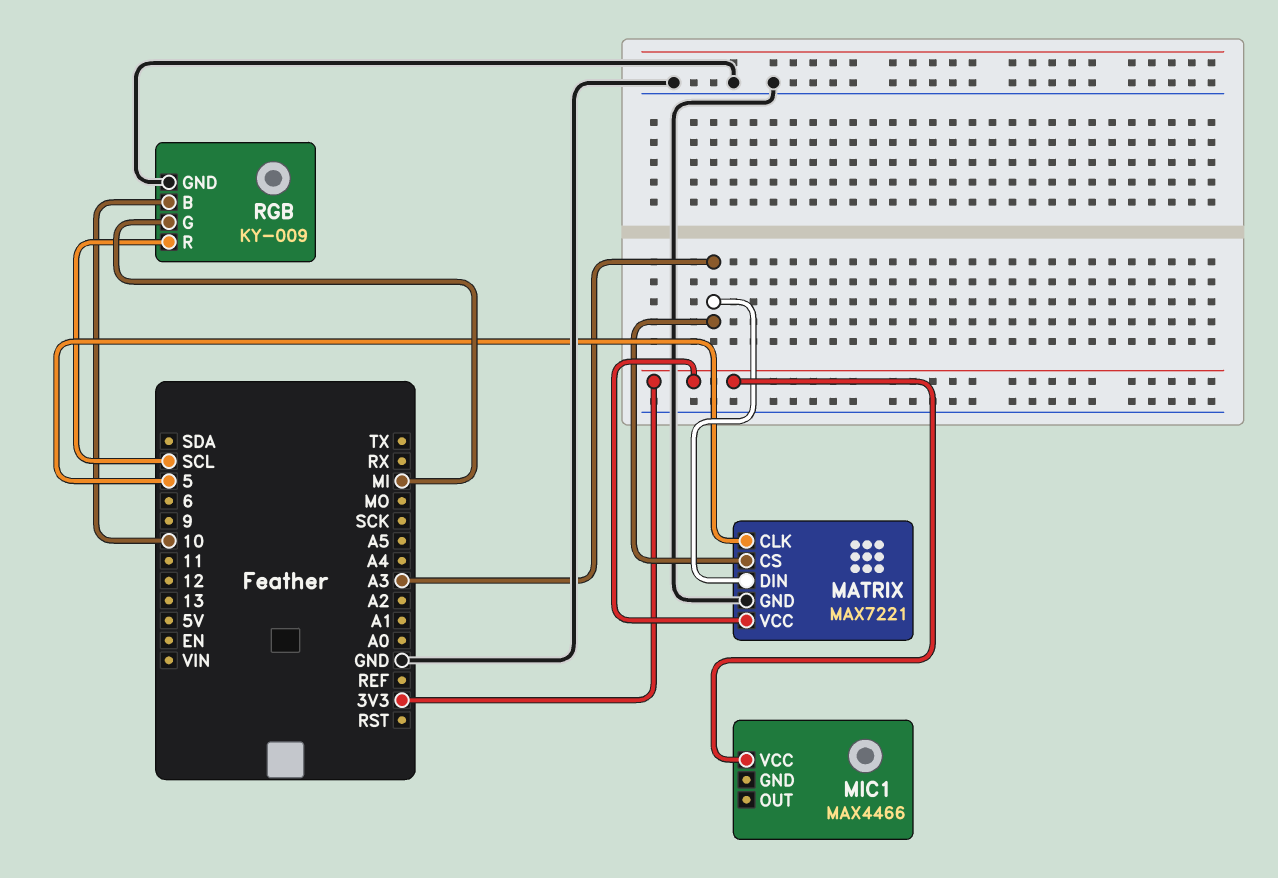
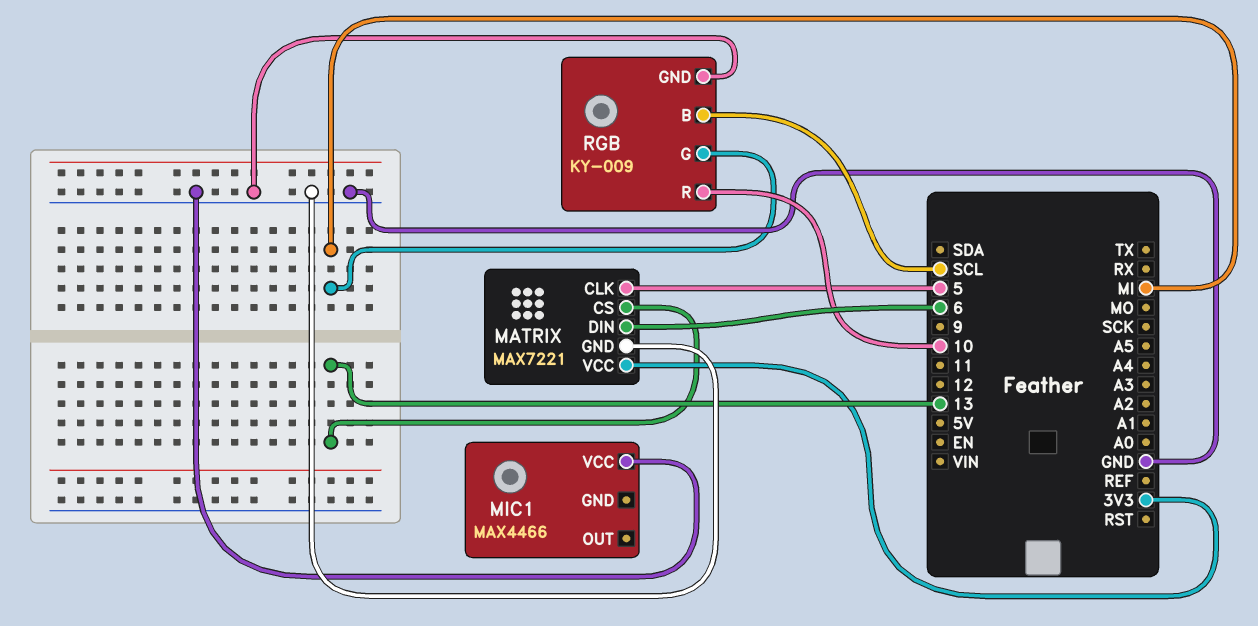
MATRIX pin CS: A3 -> 13
MATRIX pin DIN: A3 -> 6
MIC1 pin VCC: 3V3 -> GND
RGB pin B: 10 -> SCL
RGB pin R: SCL -> 10

